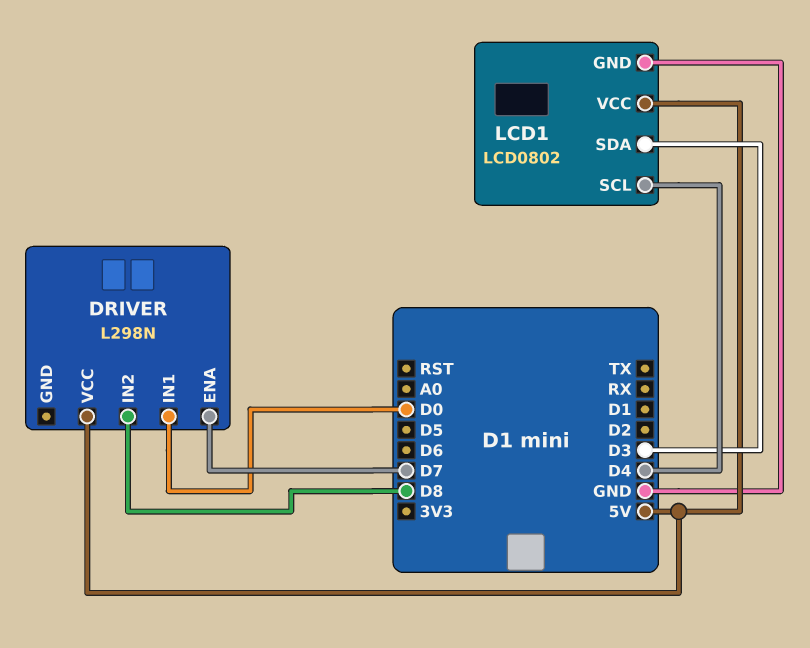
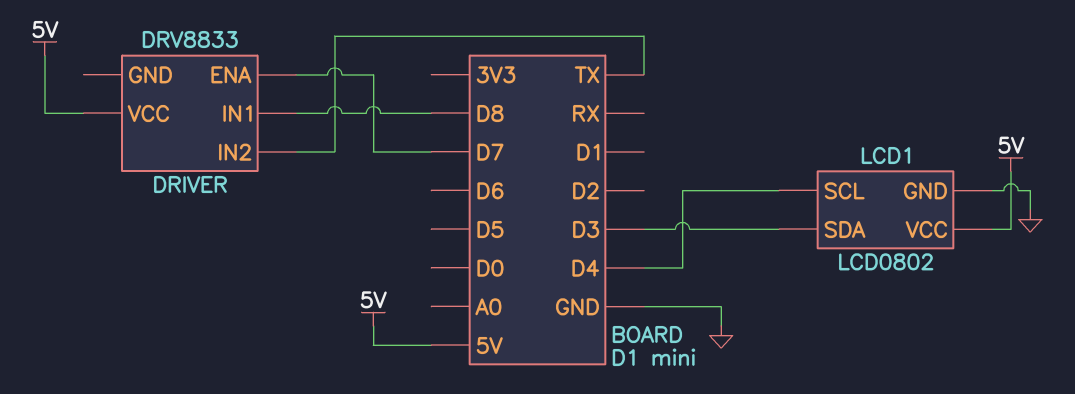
DRIVER: L298N -> DRV8833
DRIVER pin IN1: D0 -> D8
DRIVER pin IN2: D8 -> TX

